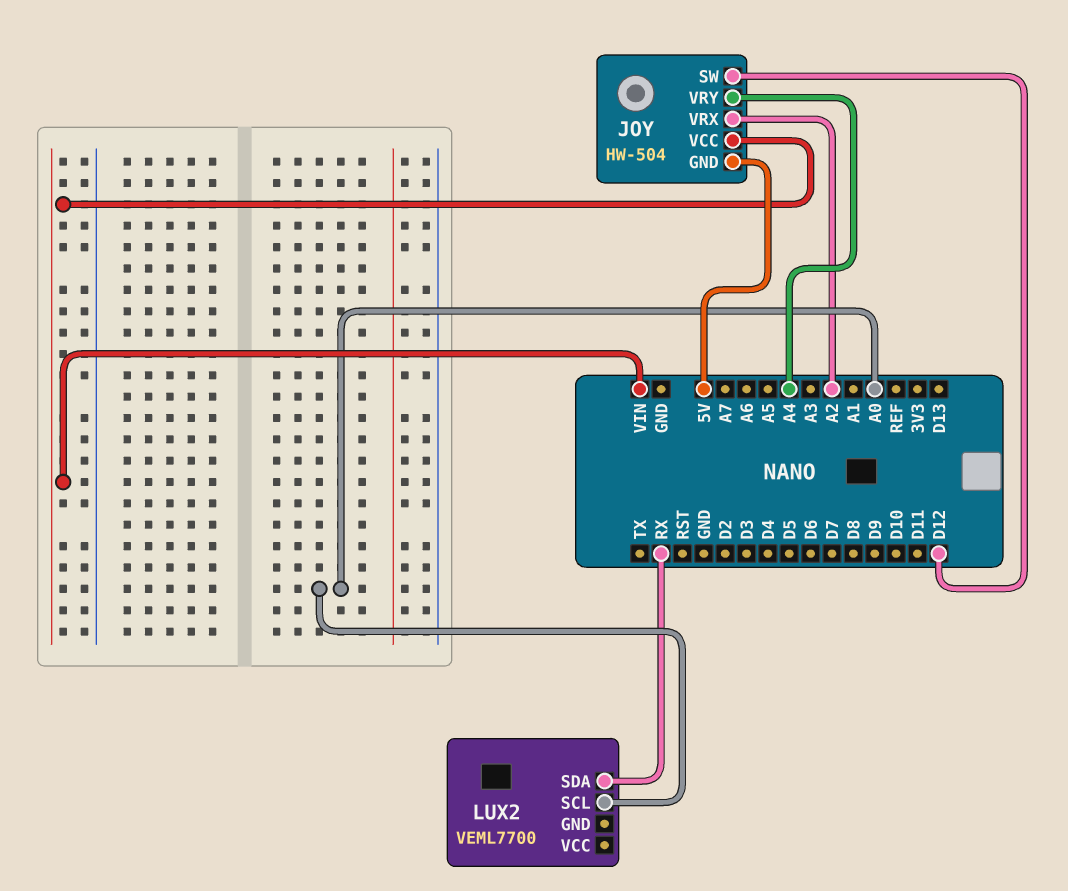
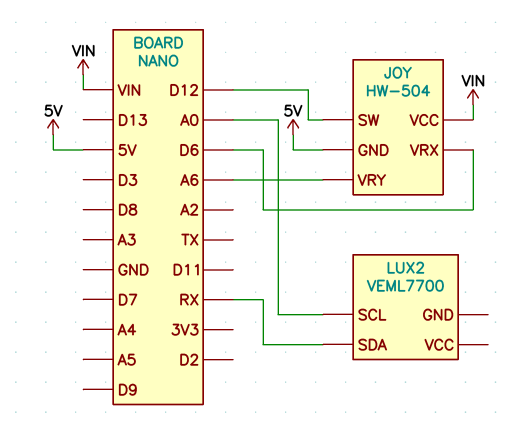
JOY pin VRX: A2 -> D6
JOY pin VRY: A4 -> A6

